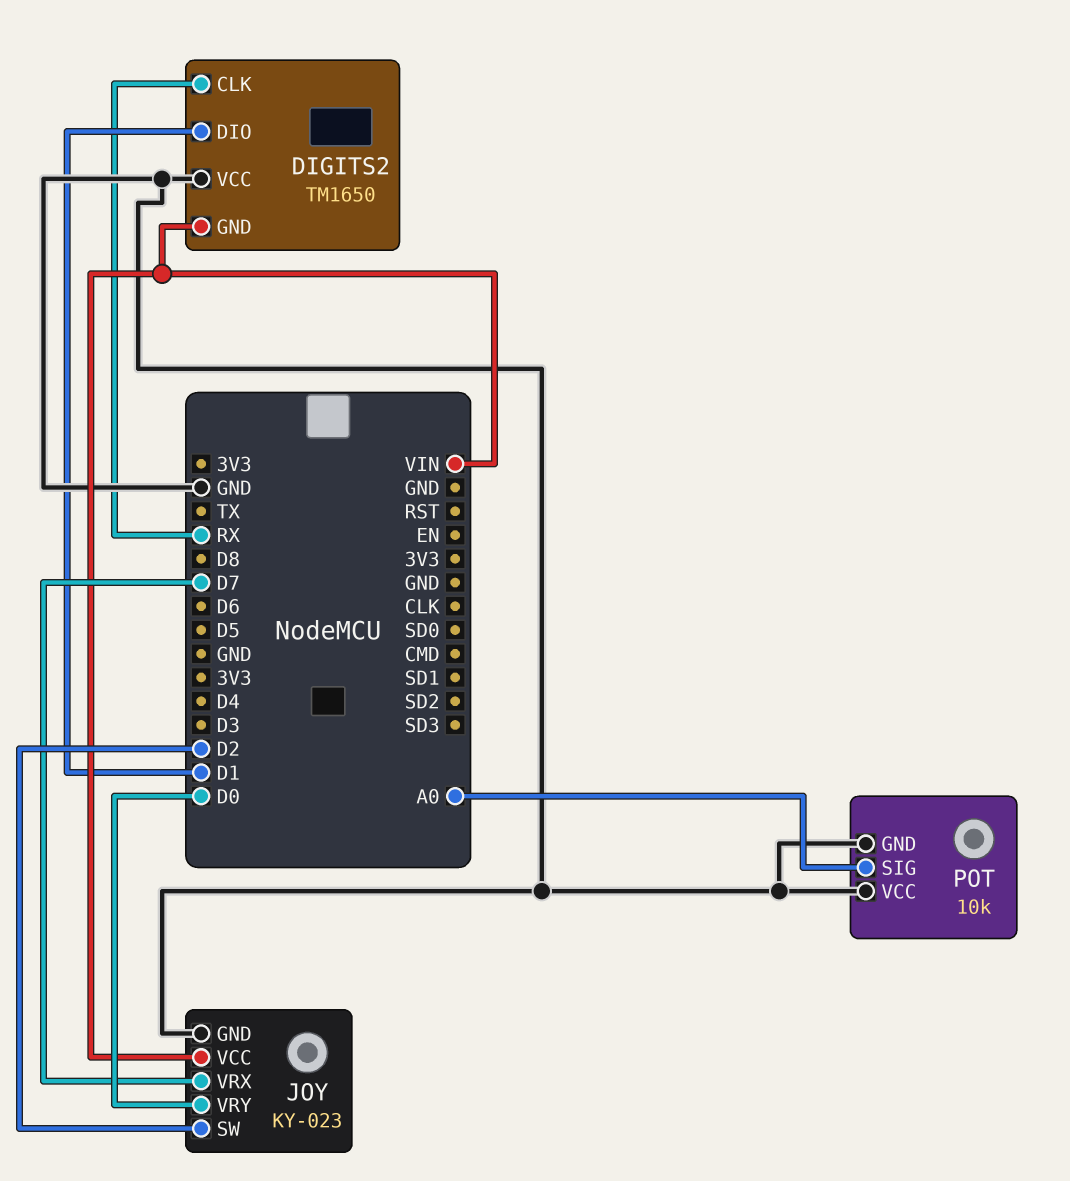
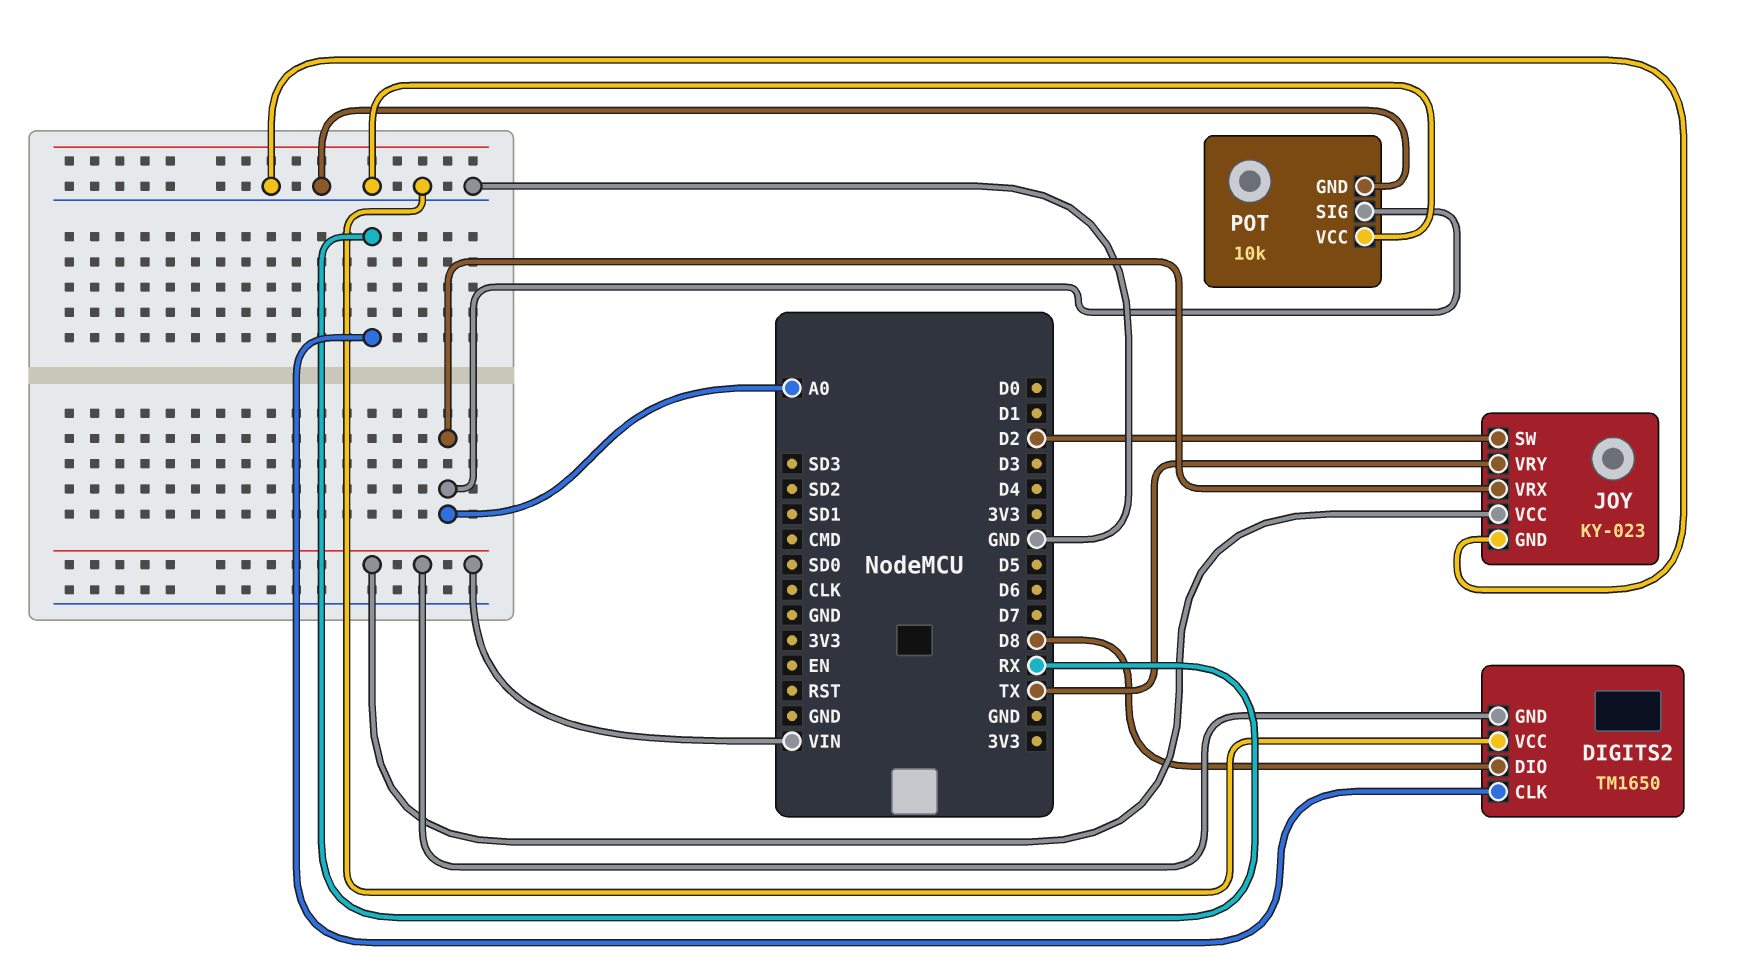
DIGITS2 pin DIO: D1 -> D8
JOY pin VRX: D7 -> A0
JOY pin VRY: D0 -> TX

